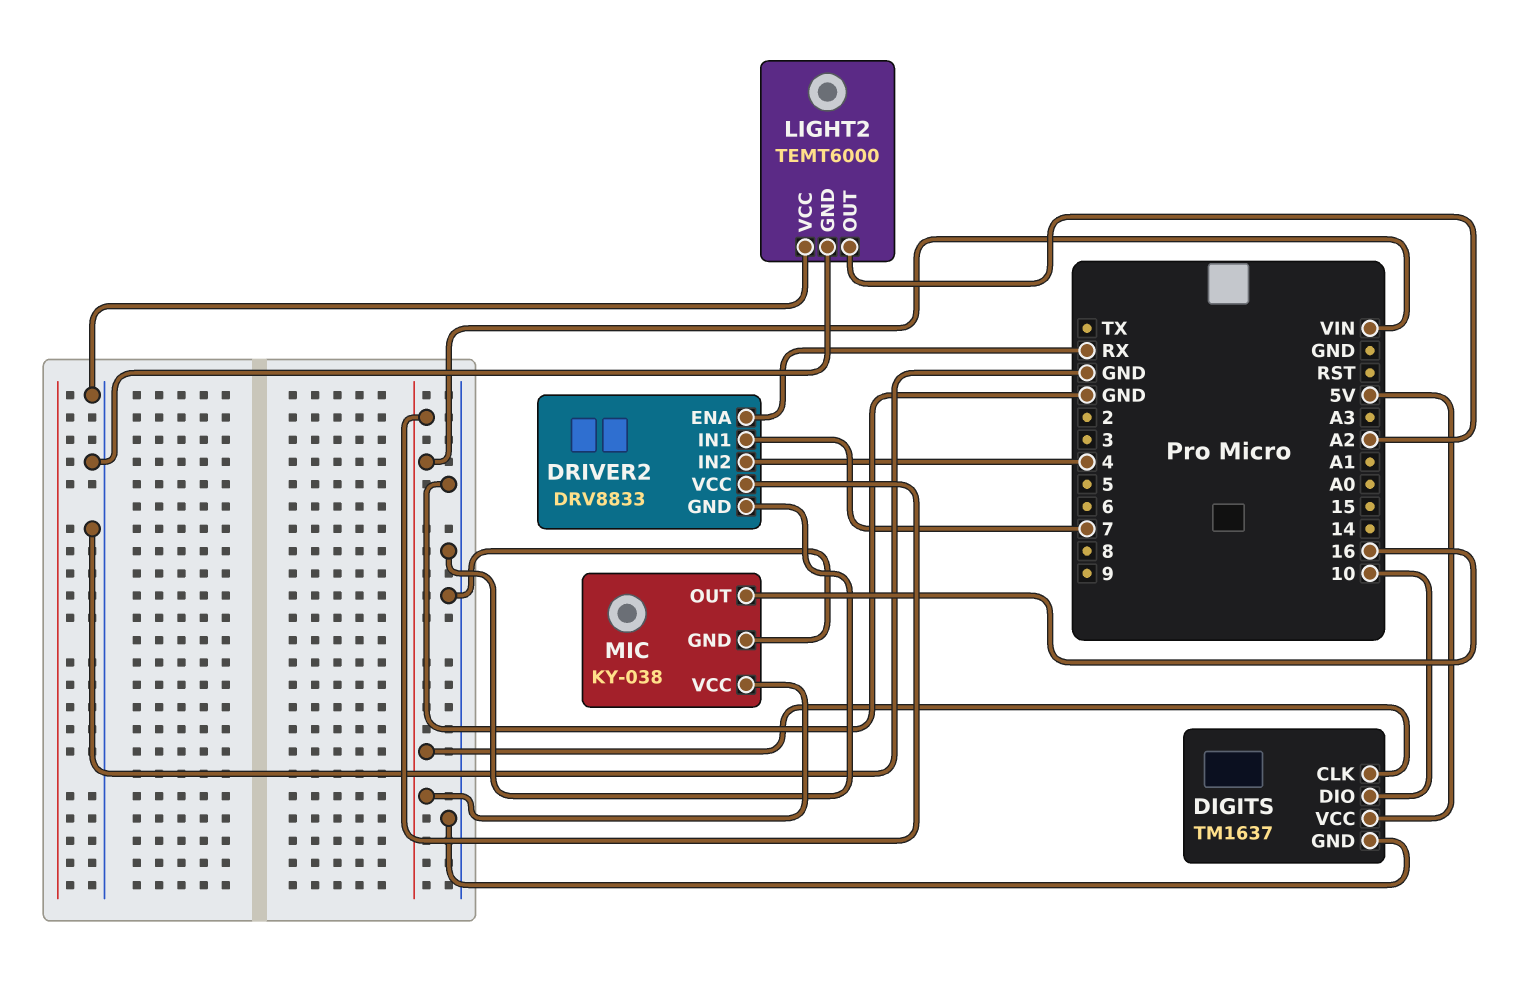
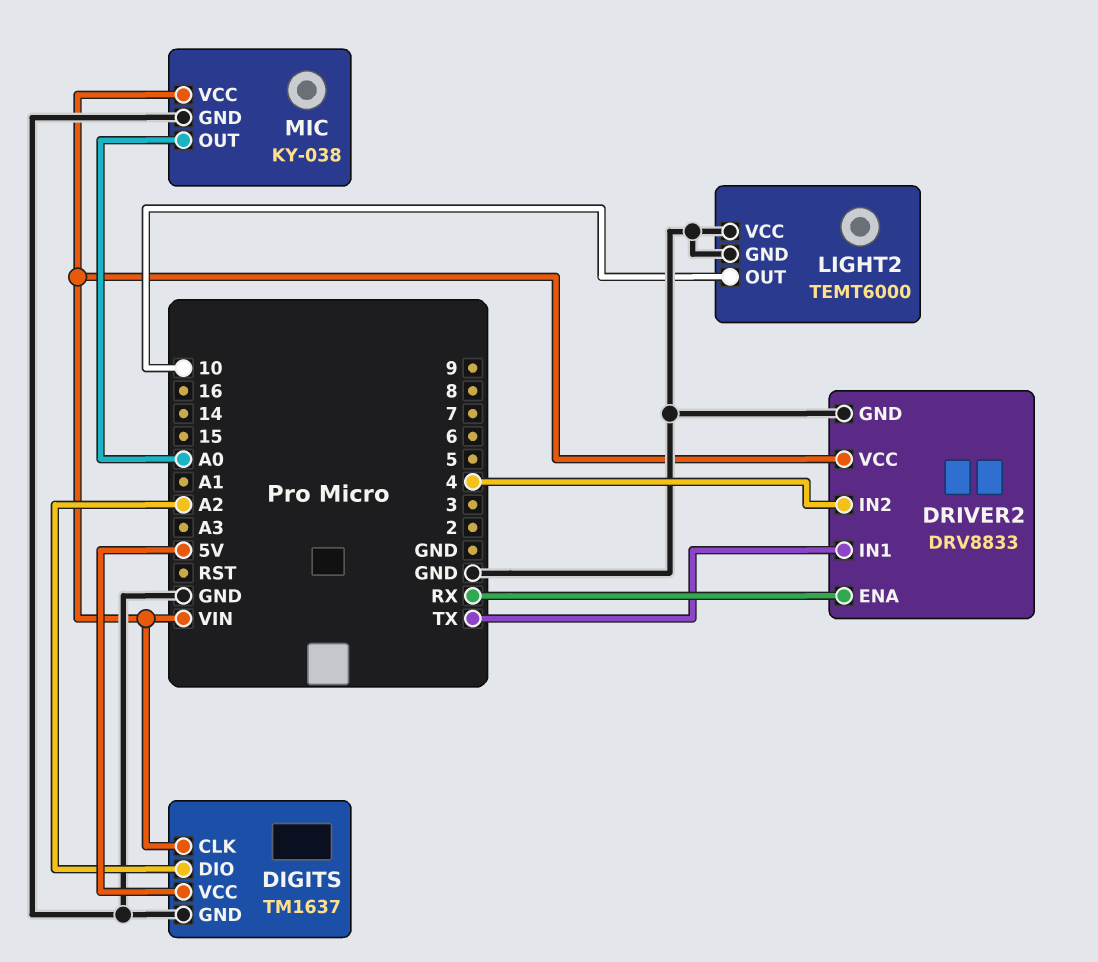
DIGITS pin DIO: 10 -> A2
DRIVER2 pin IN1: 7 -> TX
LIGHT2 pin OUT: A2 -> 10
MIC pin OUT: 16 -> A0

